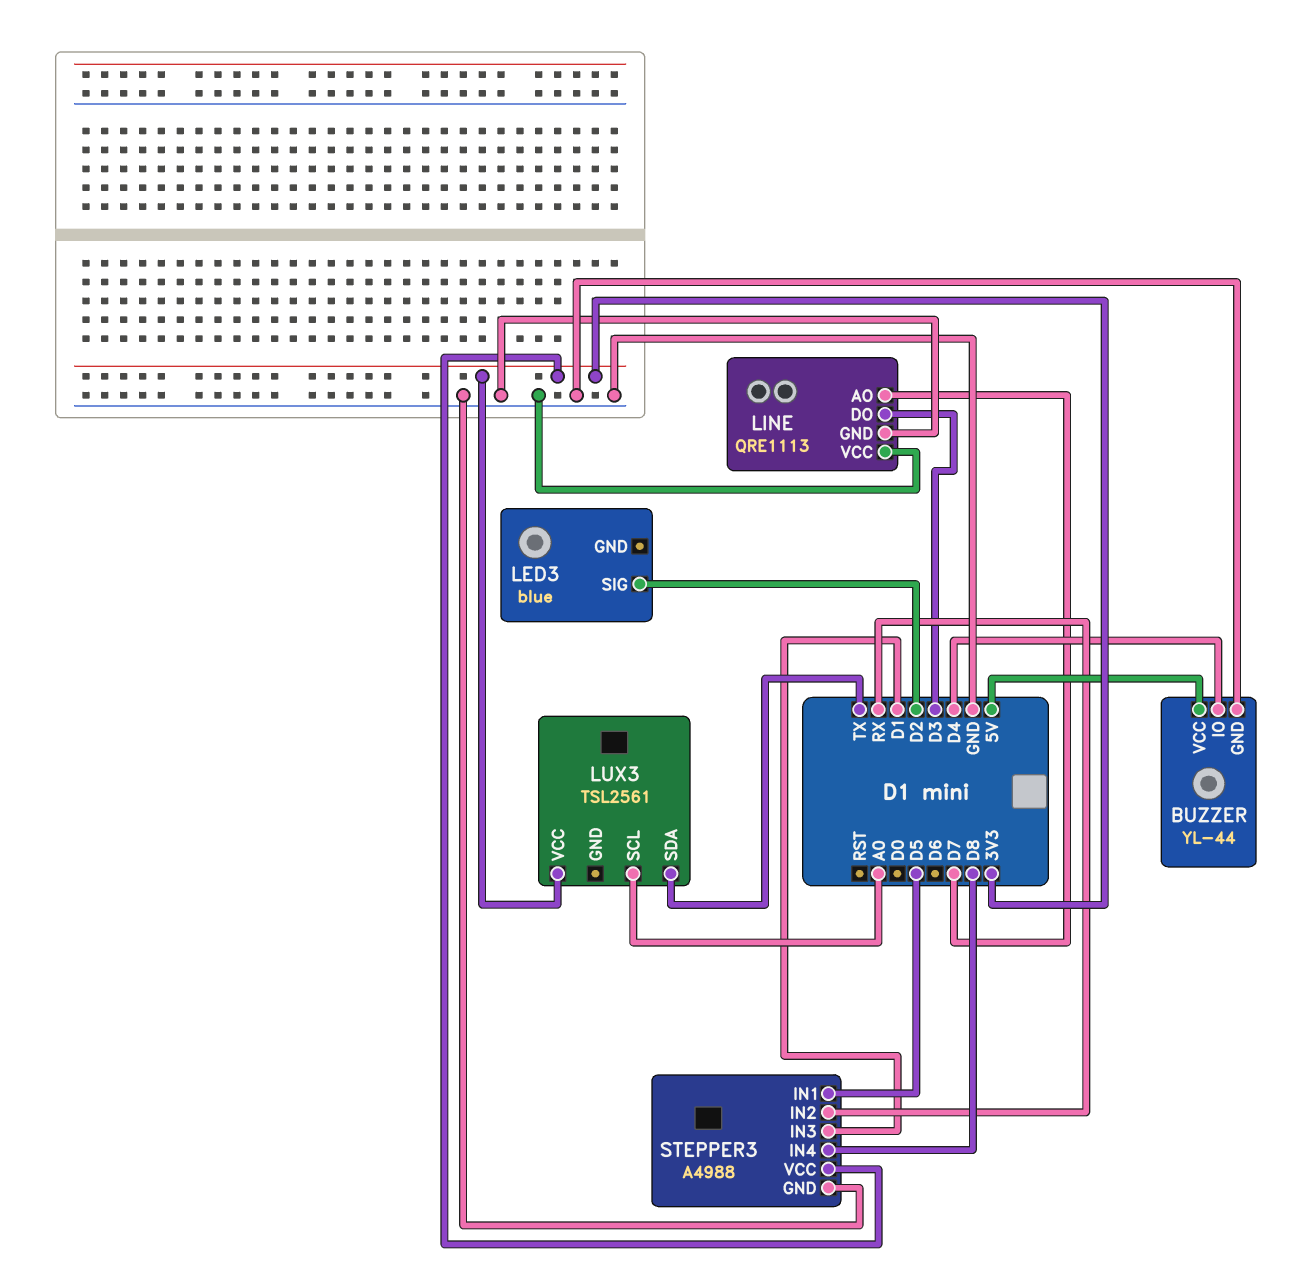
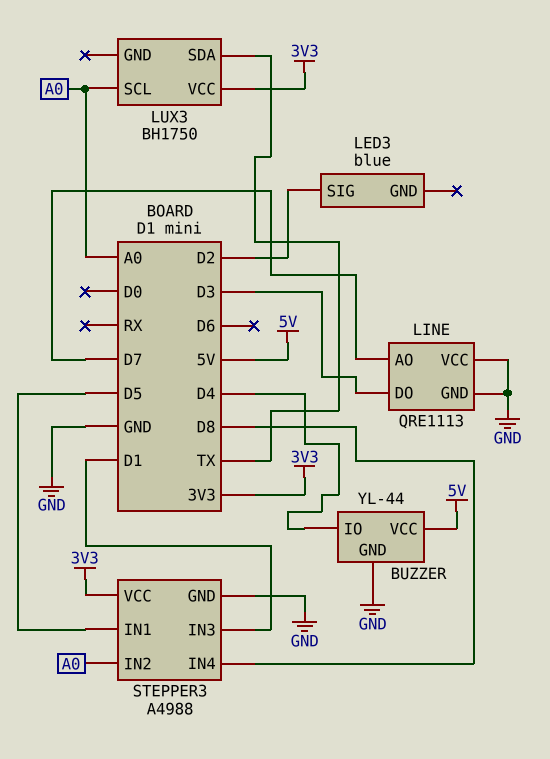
LUX3: TSL2561 -> BH1750
STEPPER3 pin IN2: RX -> A0

